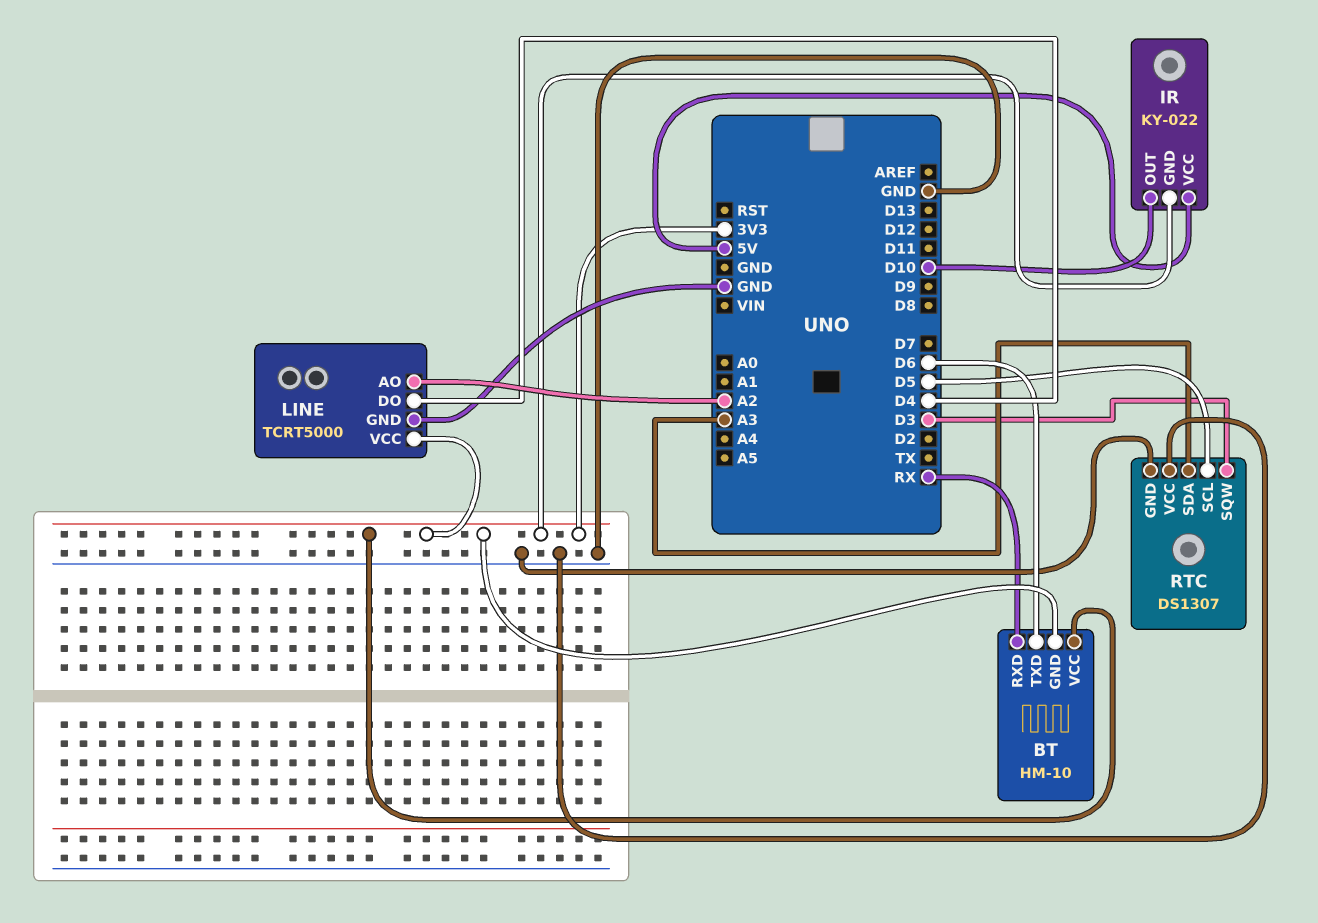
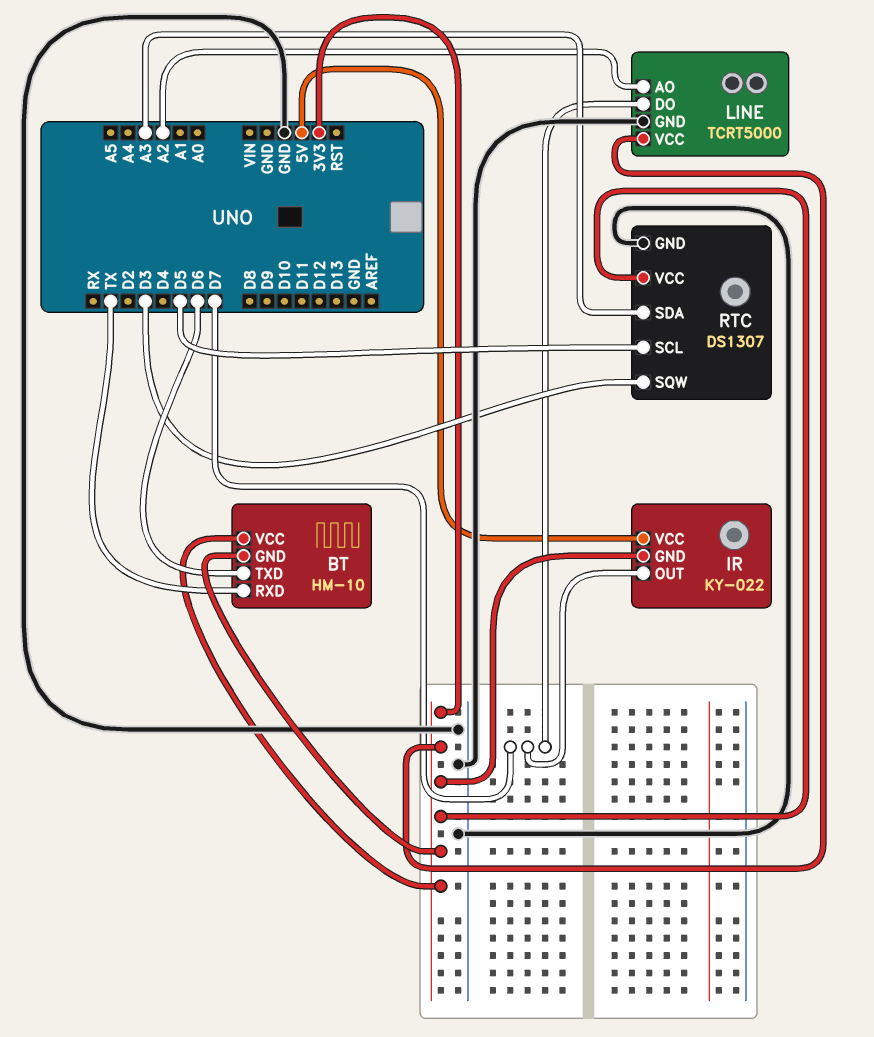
BT pin RXD: RX -> TX
IR pin OUT: D10 -> D7
LINE pin DO: D4 -> D7
RTC pin VCC: GND -> 3V3

